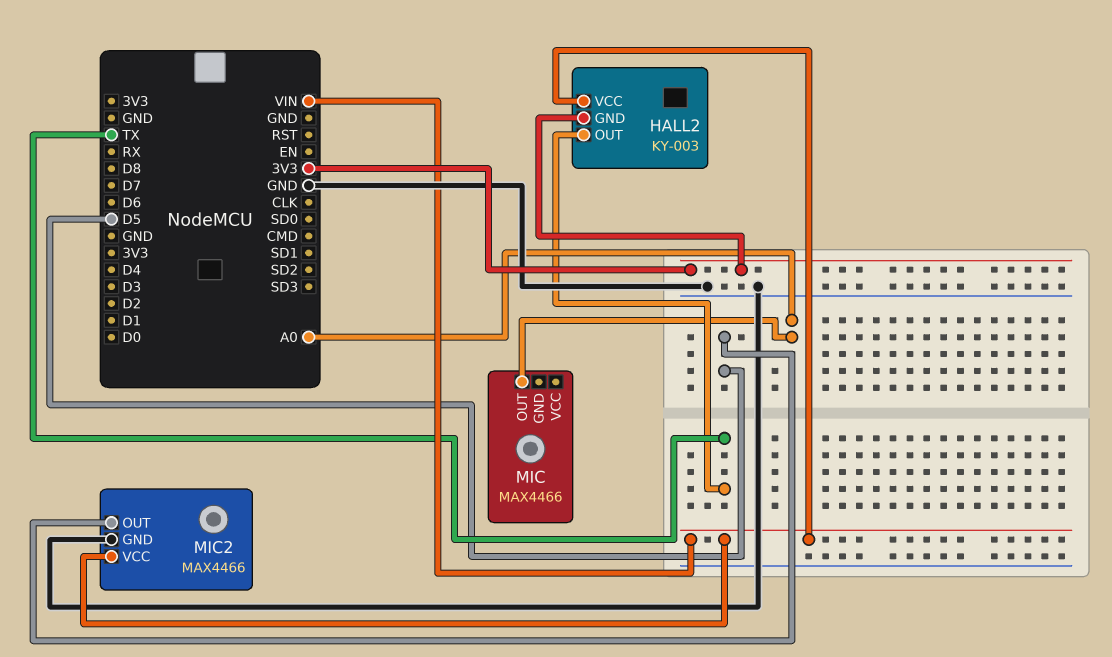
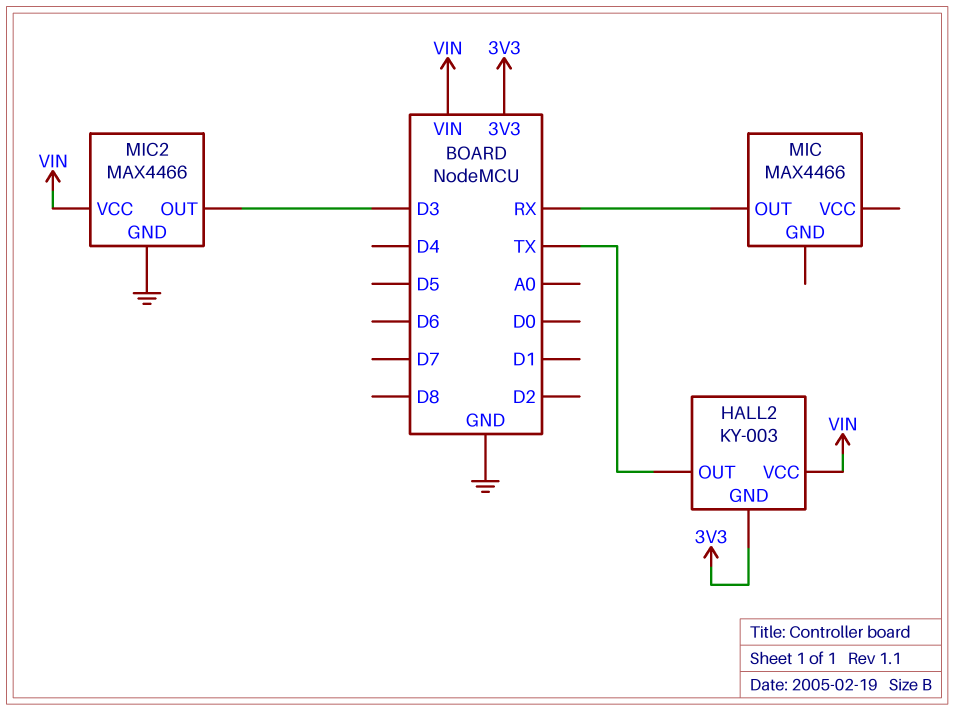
MIC pin OUT: A0 -> RX
MIC2 pin OUT: D5 -> D3

